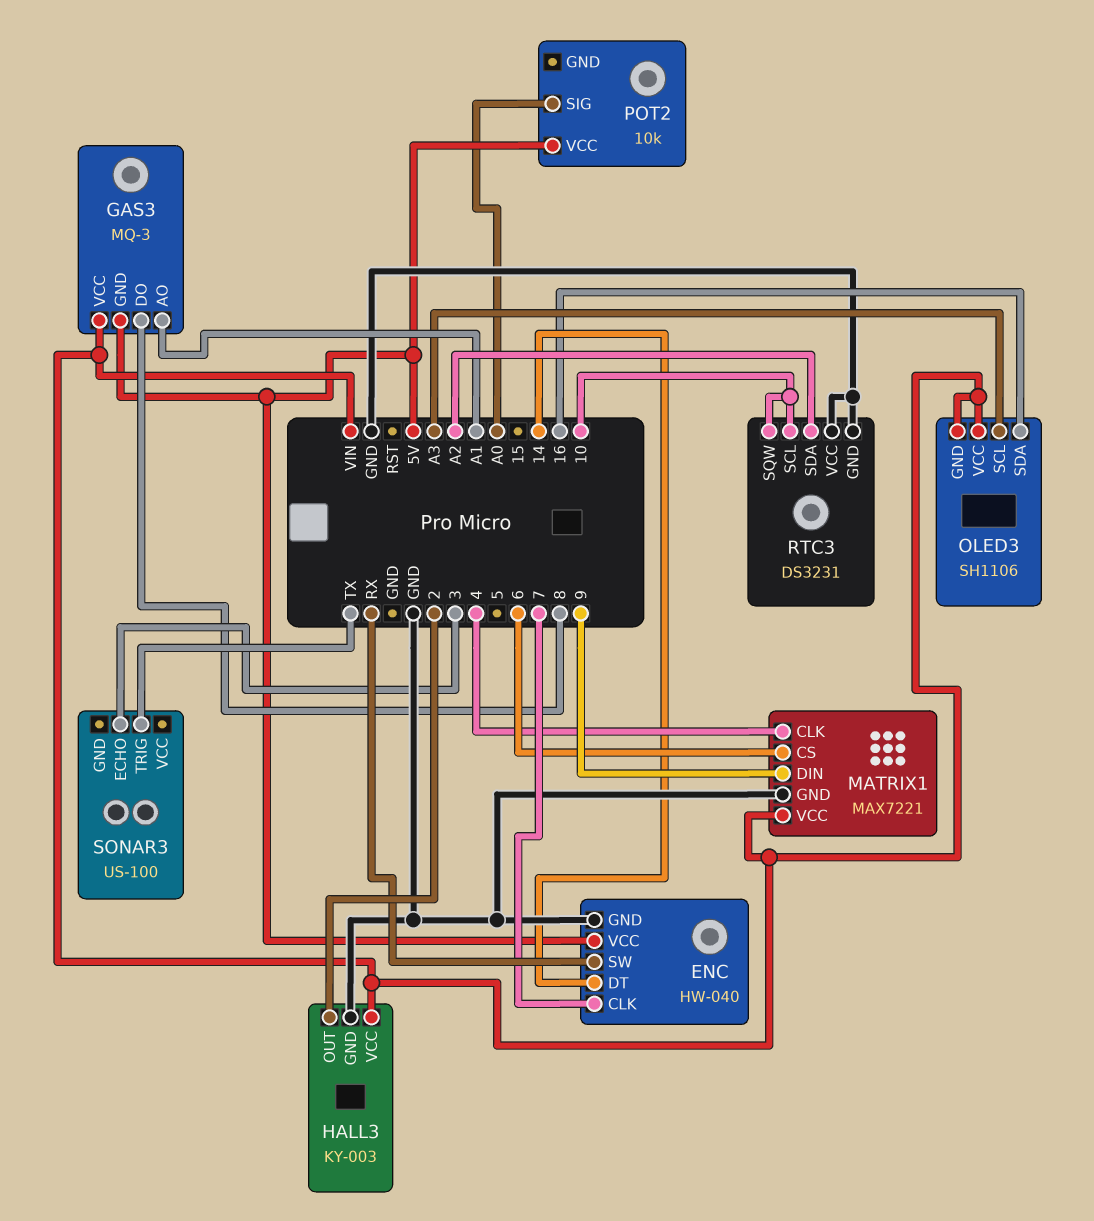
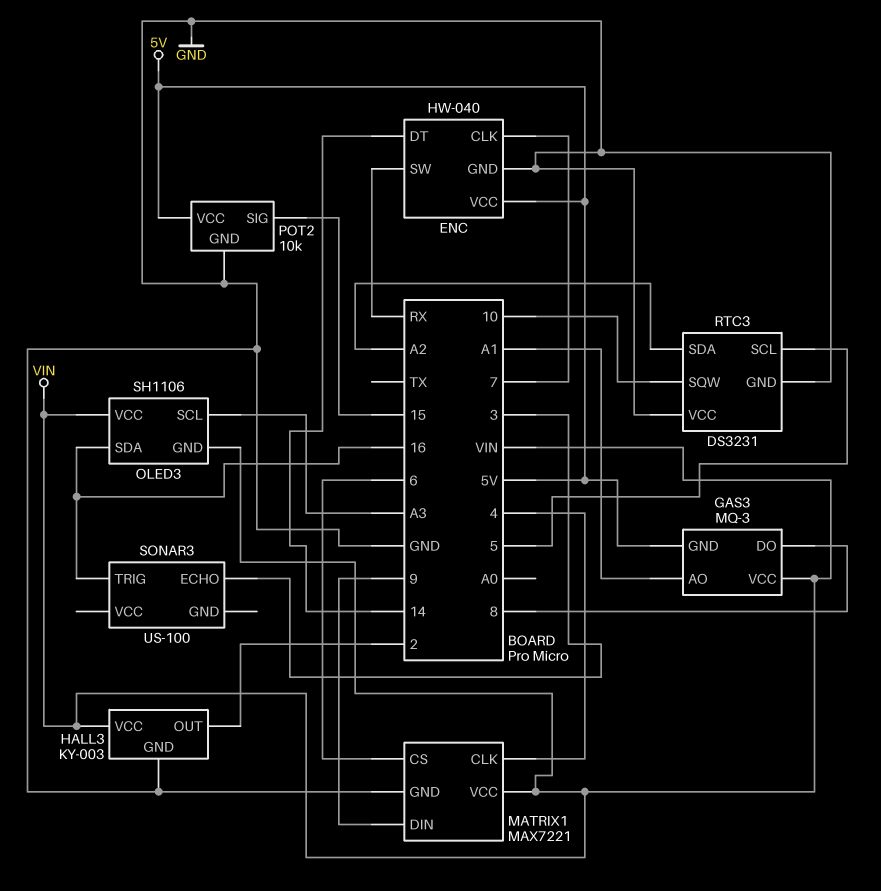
POT2 pin GND: none -> GND
POT2 pin SIG: A0 -> 15
RTC3 pin SCL: 10 -> 5
SONAR3 pin TRIG: TX -> 16

